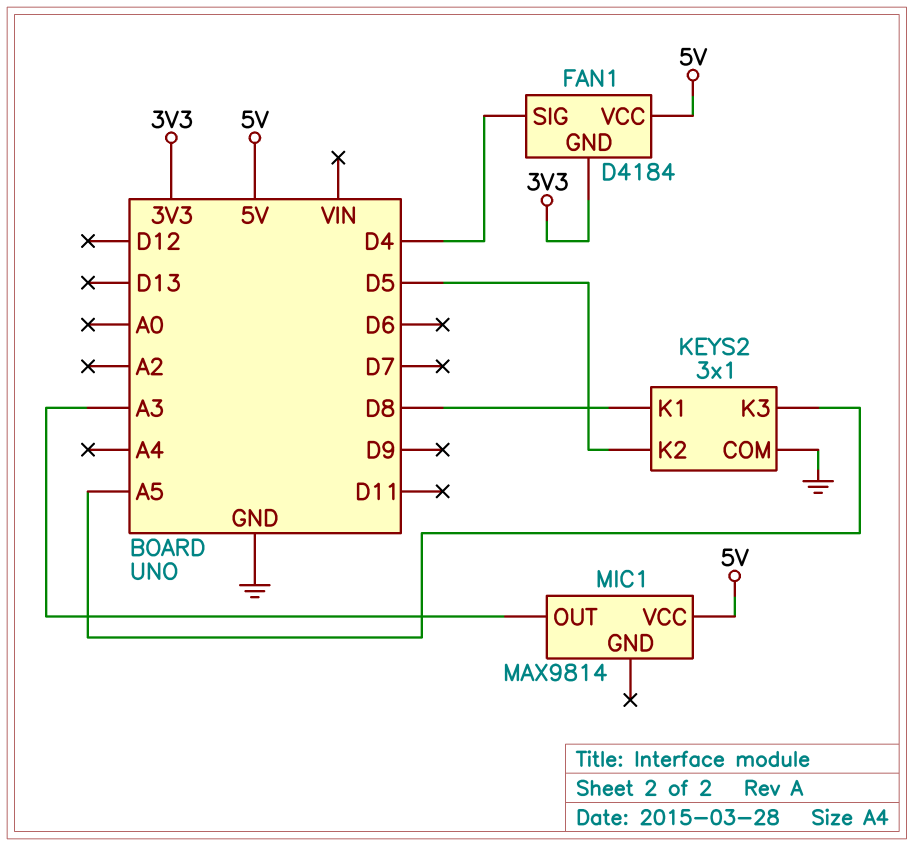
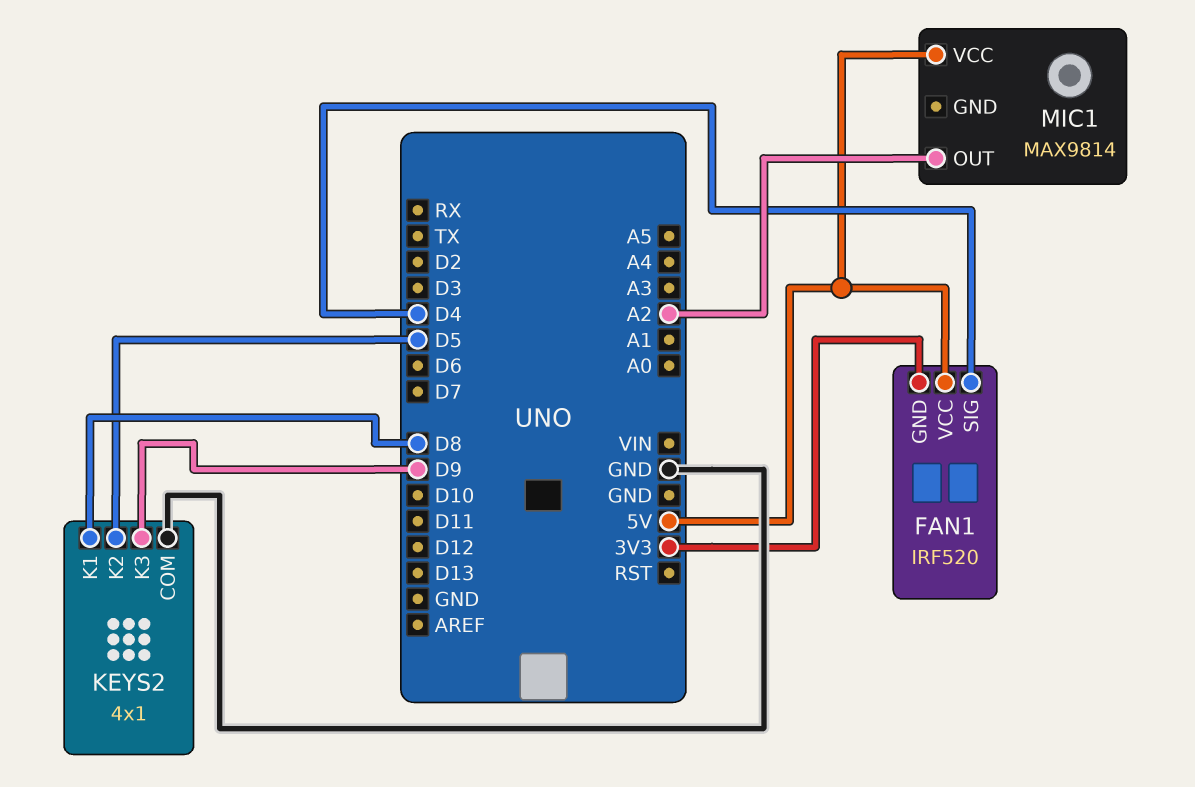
FAN1: D4184 -> IRF520
KEYS2: 3x1 -> 4x1
KEYS2 pin K3: A5 -> D9
MIC1 pin OUT: A3 -> A2

